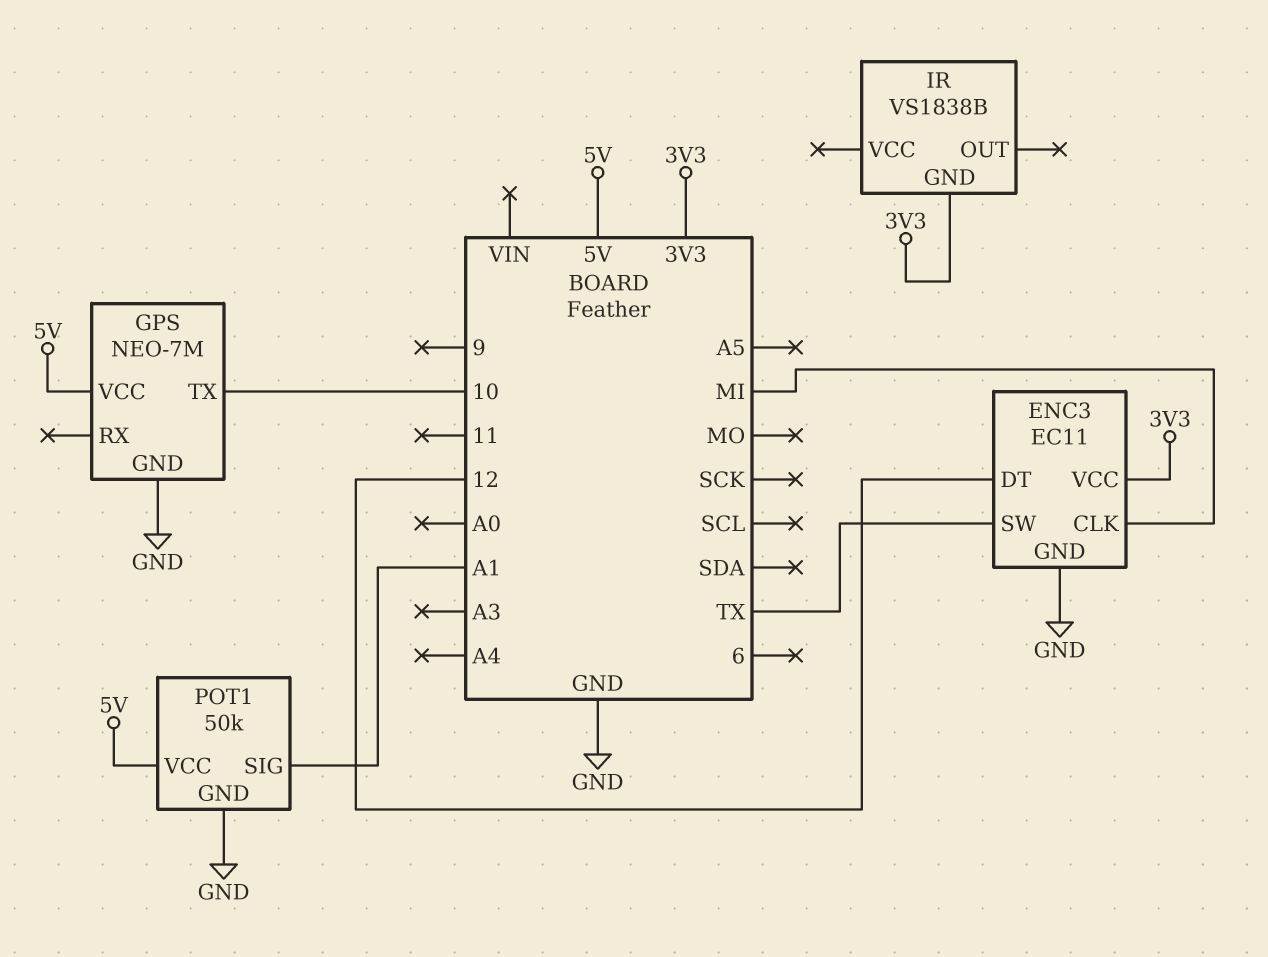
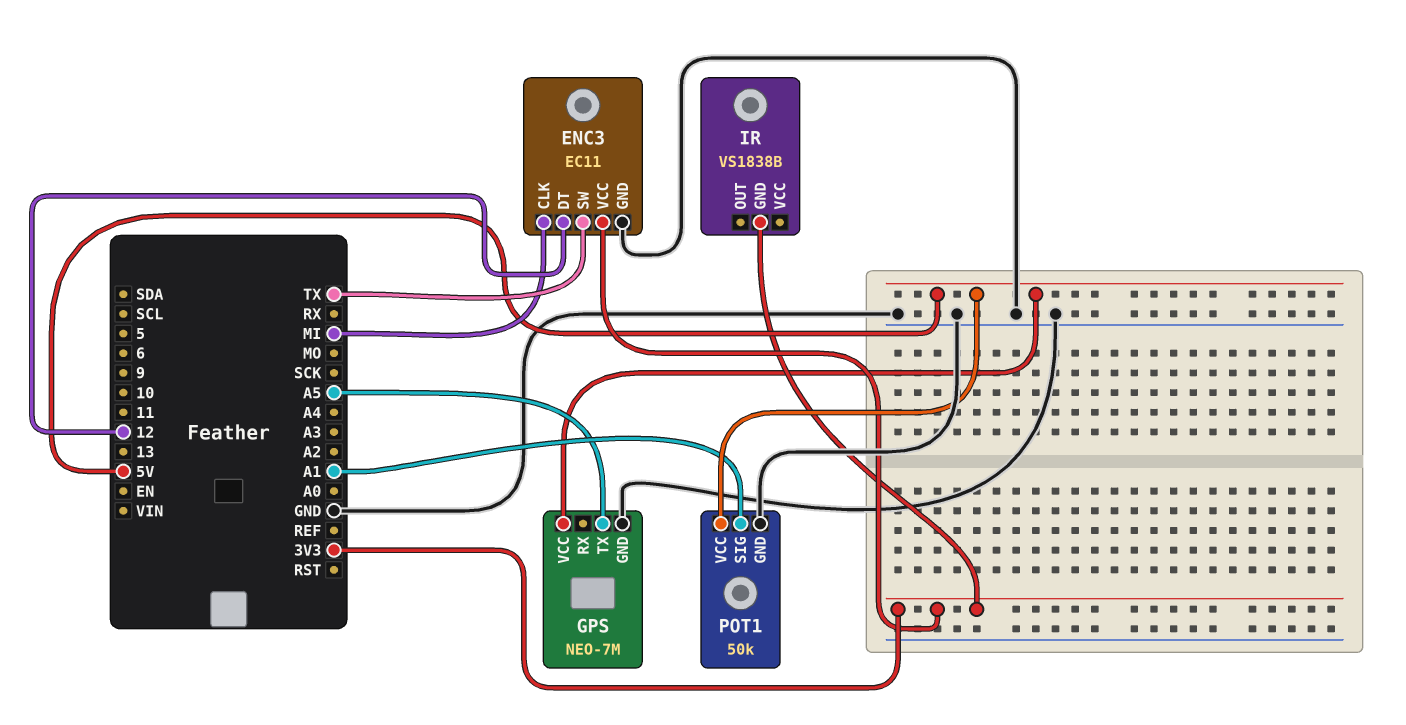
GPS pin TX: 10 -> A5

